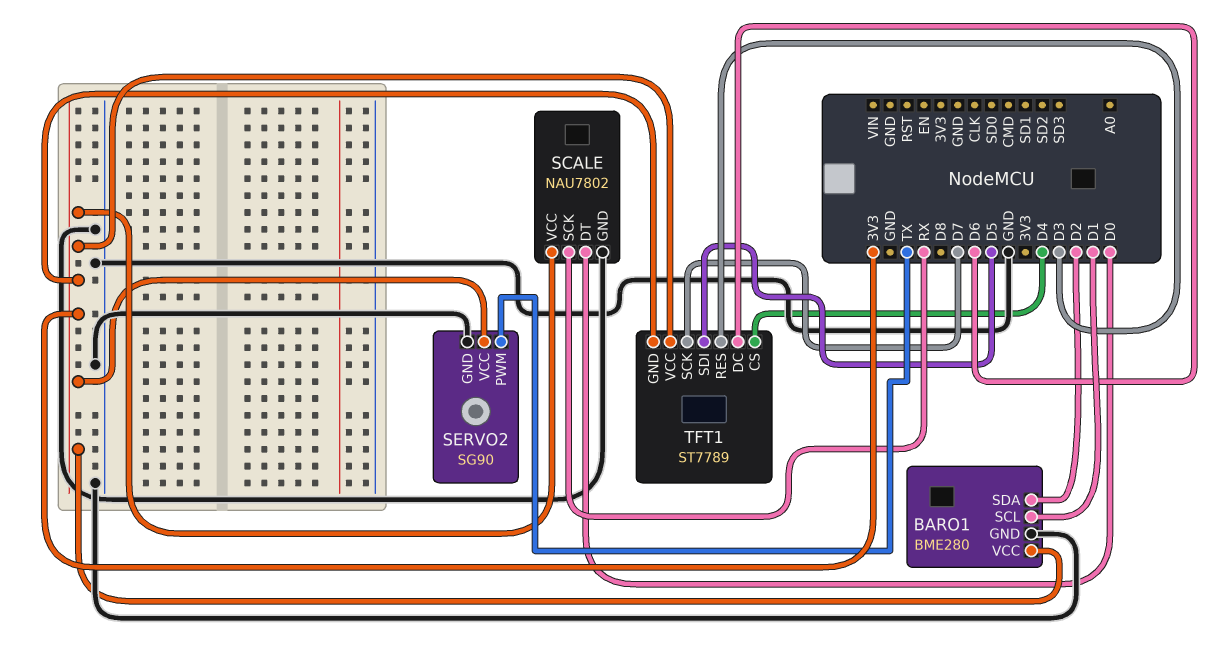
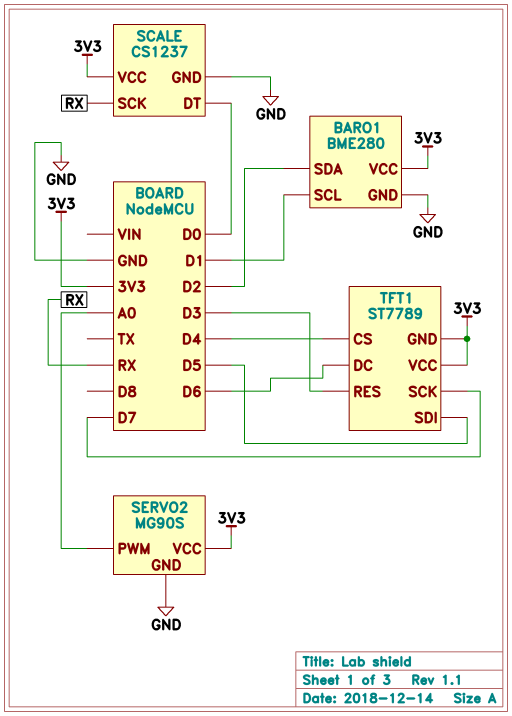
SCALE: NAU7802 -> CS1237
SERVO2: SG90 -> MG90S
SERVO2 pin PWM: TX -> A0

